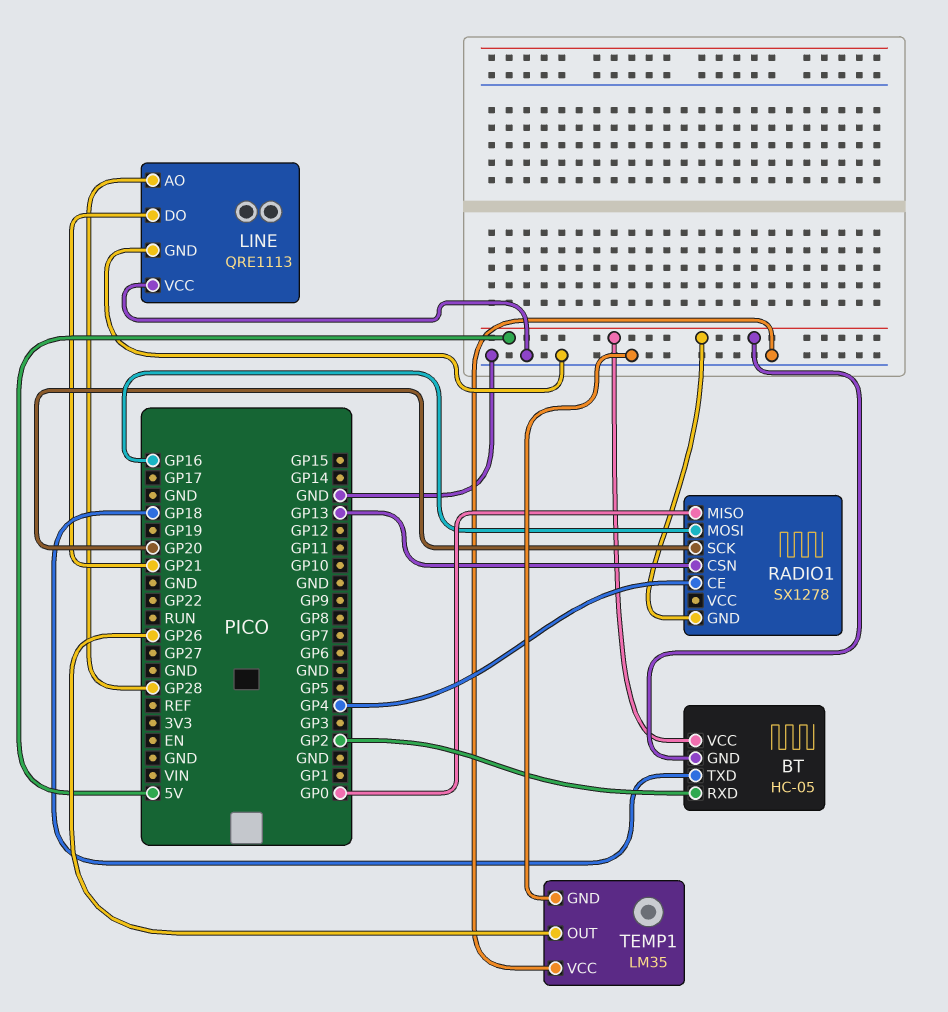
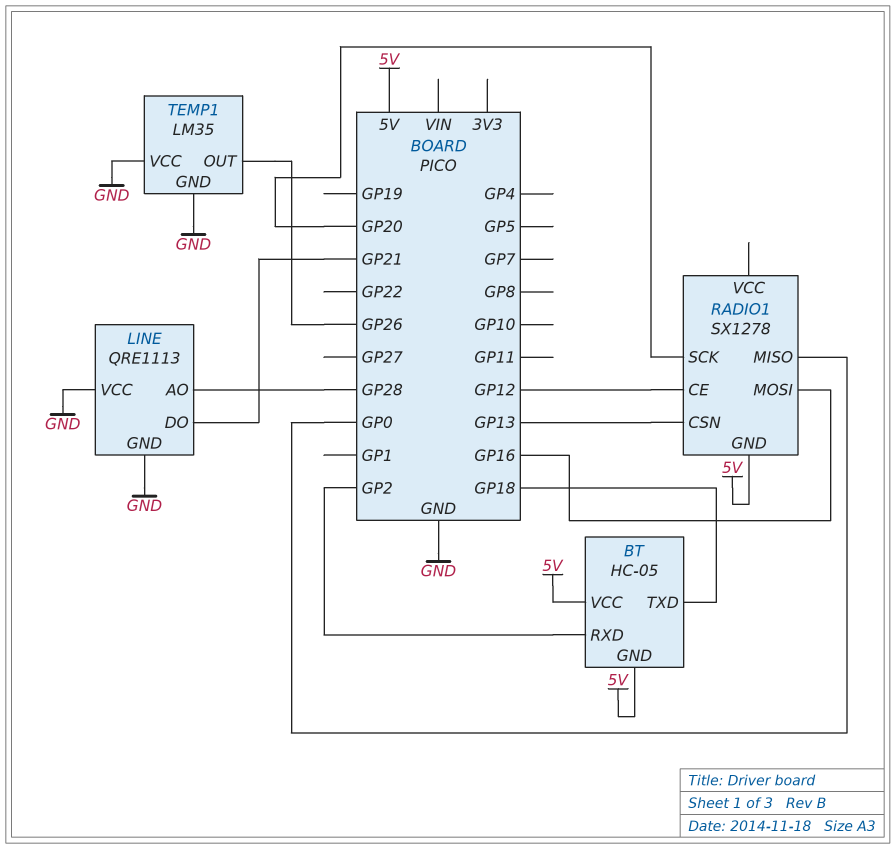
RADIO1 pin CE: GP4 -> GP12

